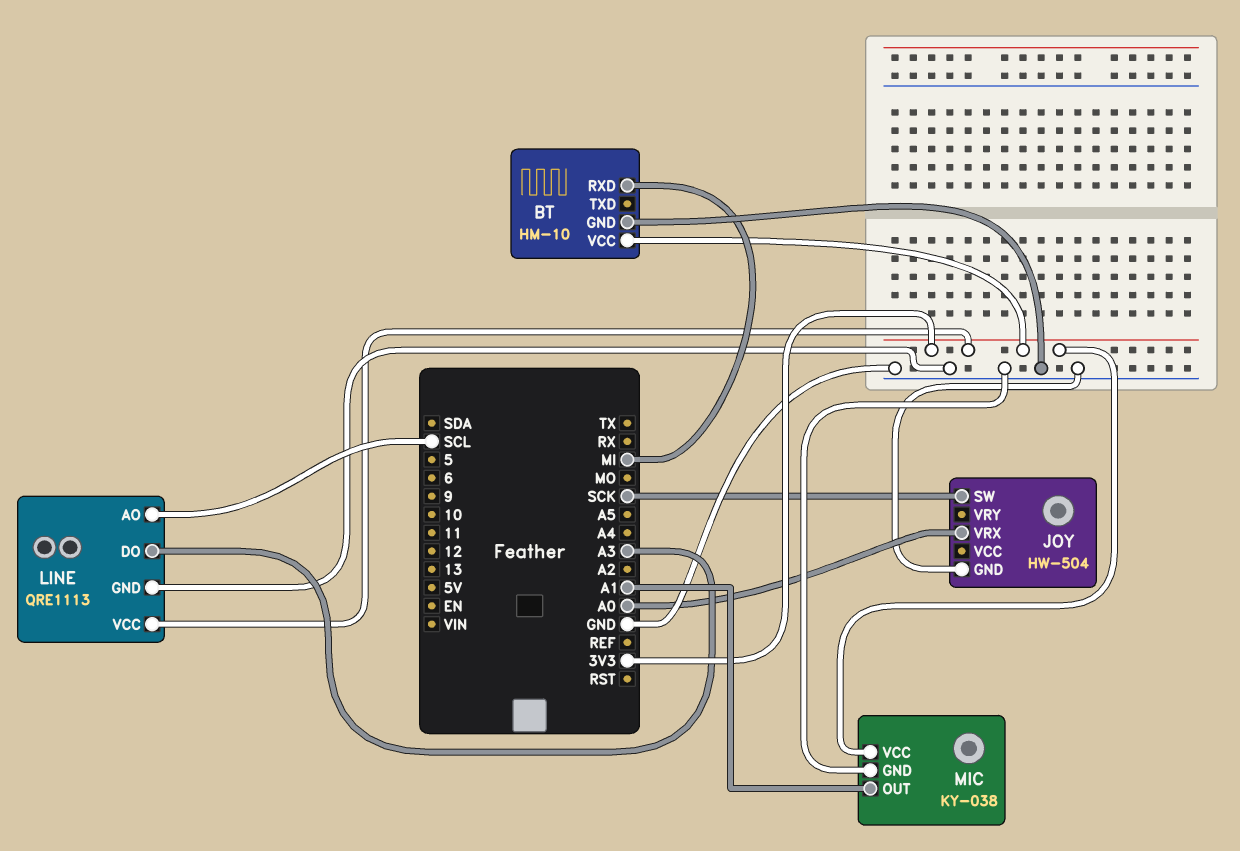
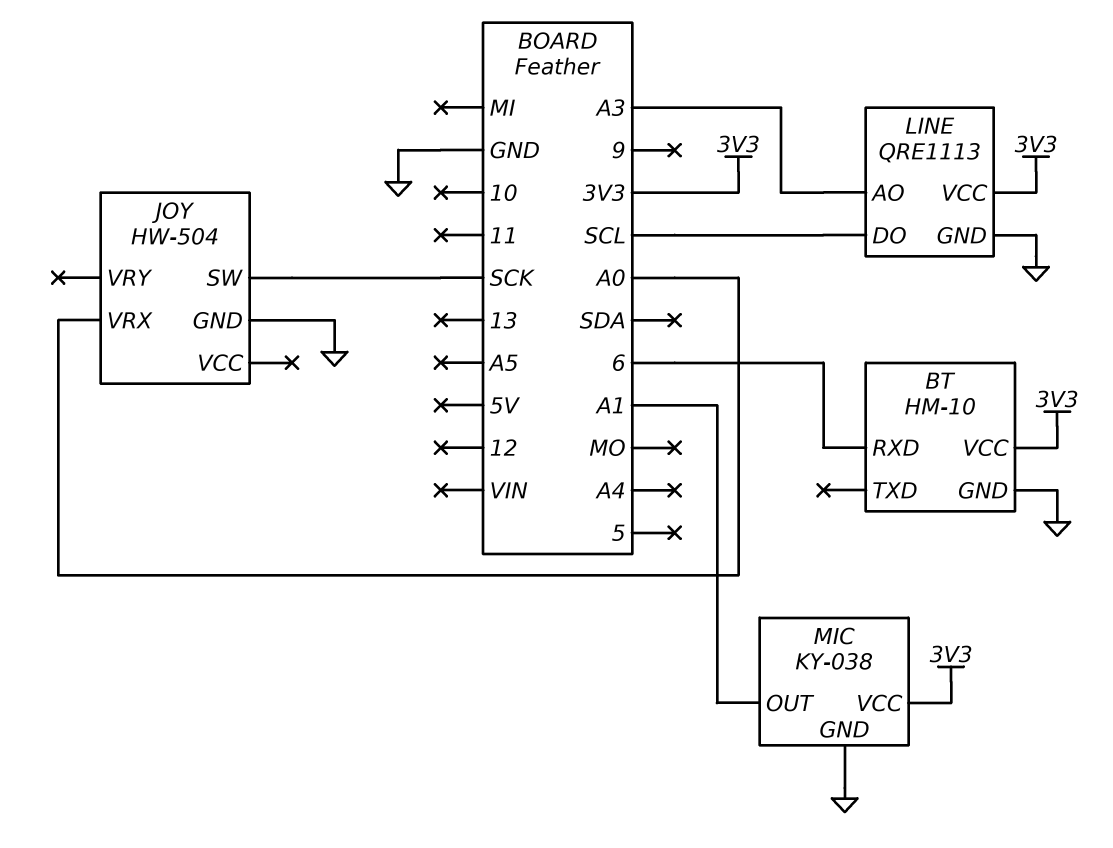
BT pin RXD: MI -> 6
LINE pin AO: SCL -> A3
LINE pin DO: A3 -> SCL

